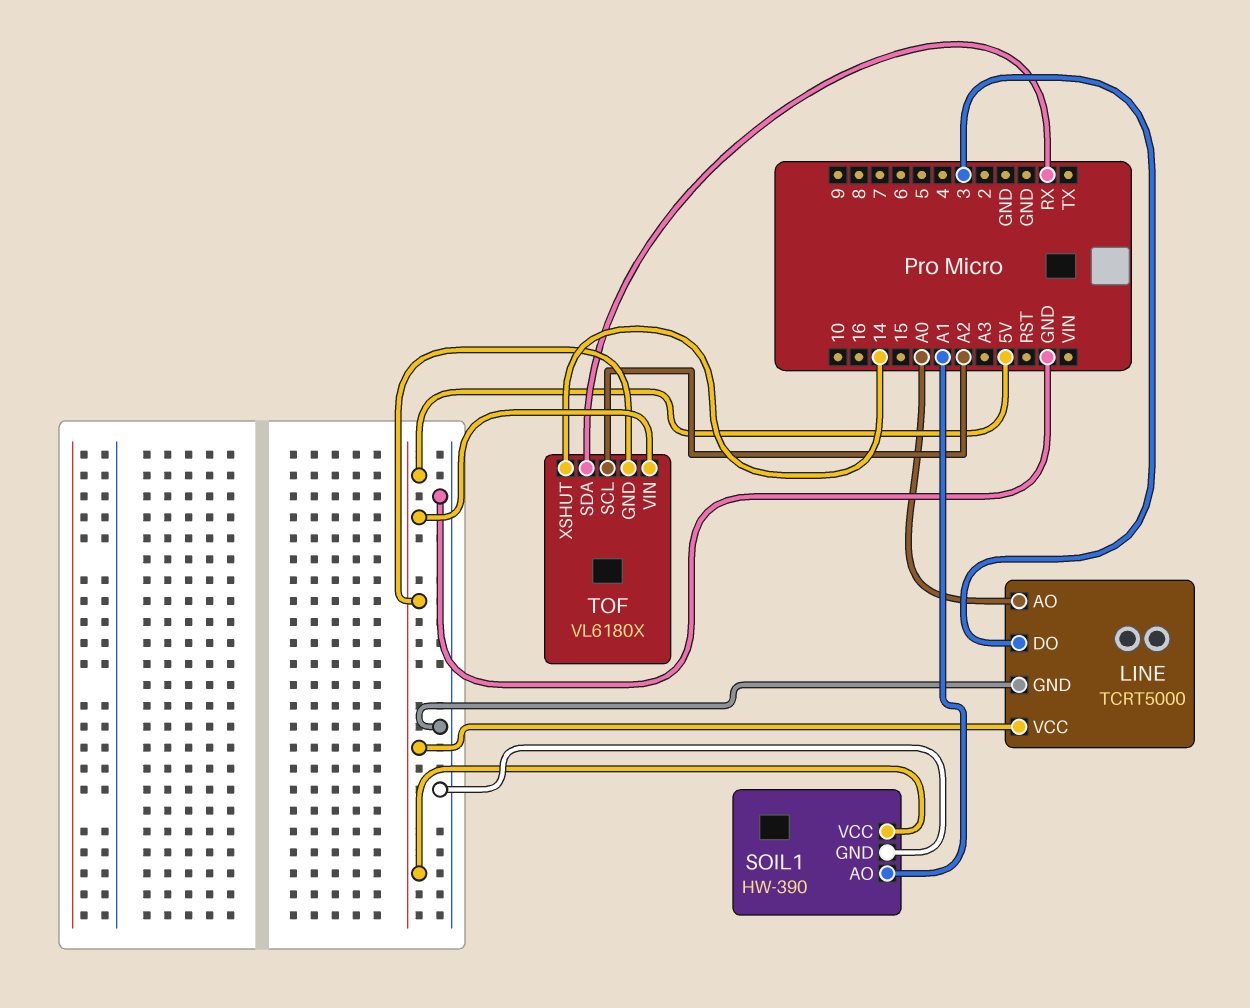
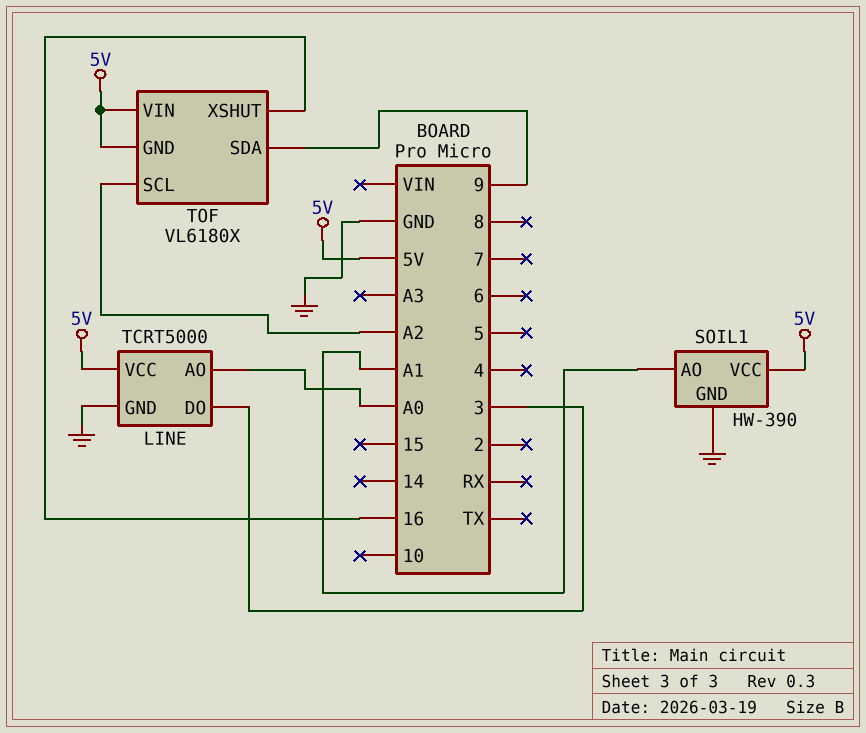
TOF pin SDA: RX -> 9
TOF pin XSHUT: 14 -> 16

